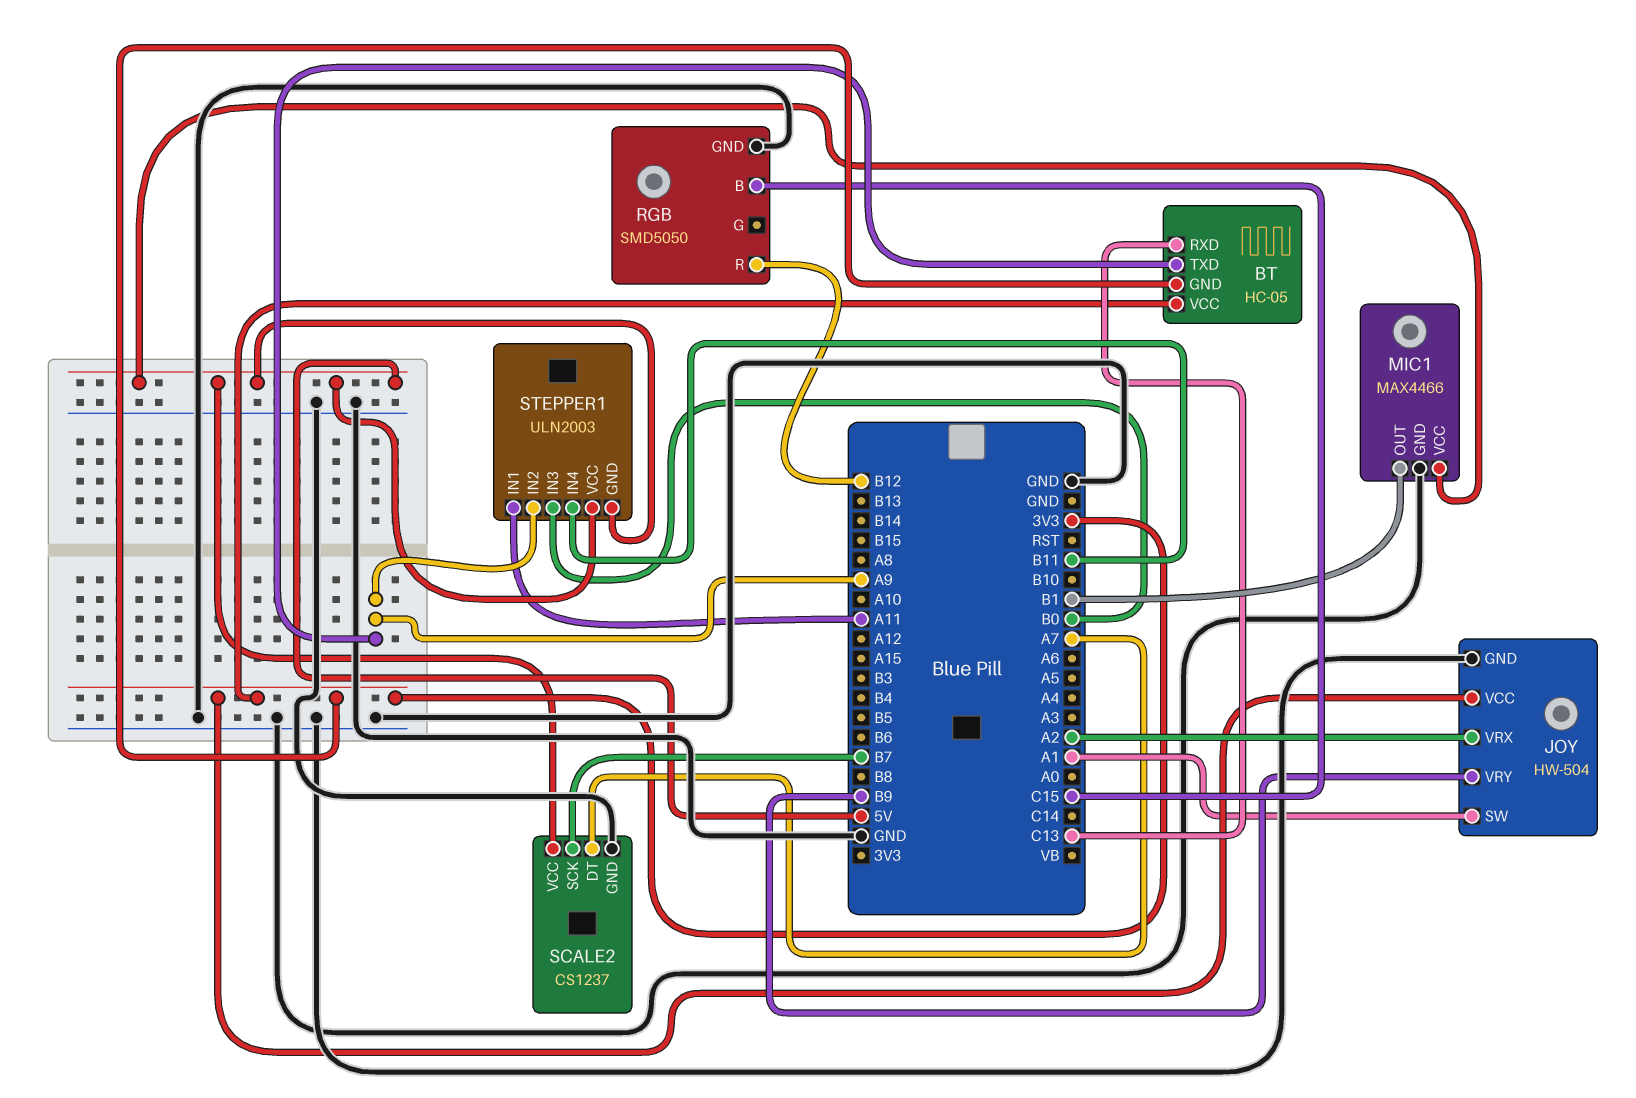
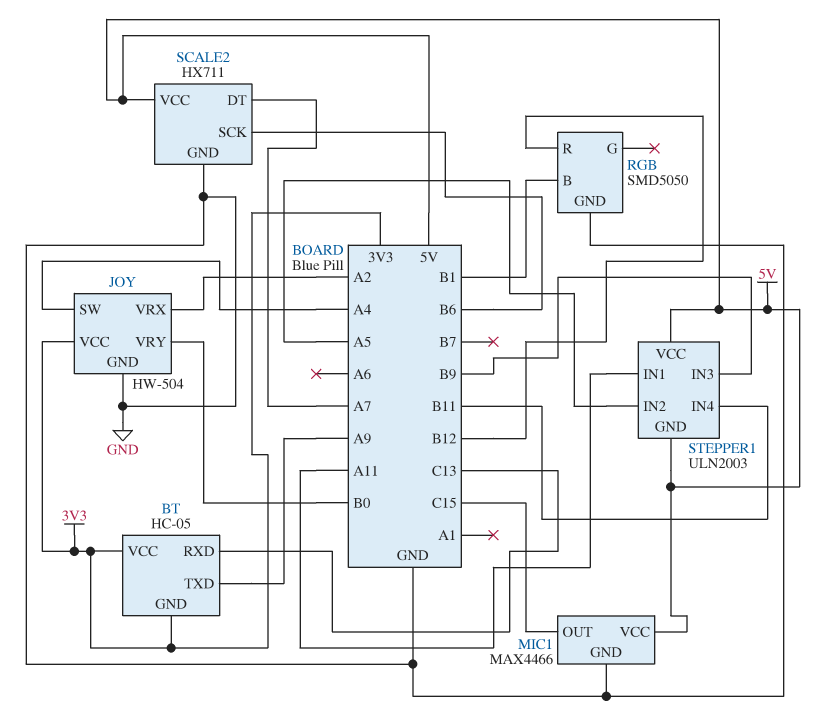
JOY pin SW: A1 -> A4
JOY pin VRY: B9 -> B0
MIC1 pin OUT: B1 -> C15
RGB pin B: C15 -> B1
SCALE2: CS1237 -> HX711
SCALE2 pin SCK: B7 -> B6
STEPPER1 pin IN2: A9 -> A5
STEPPER1 pin IN3: B0 -> B9

